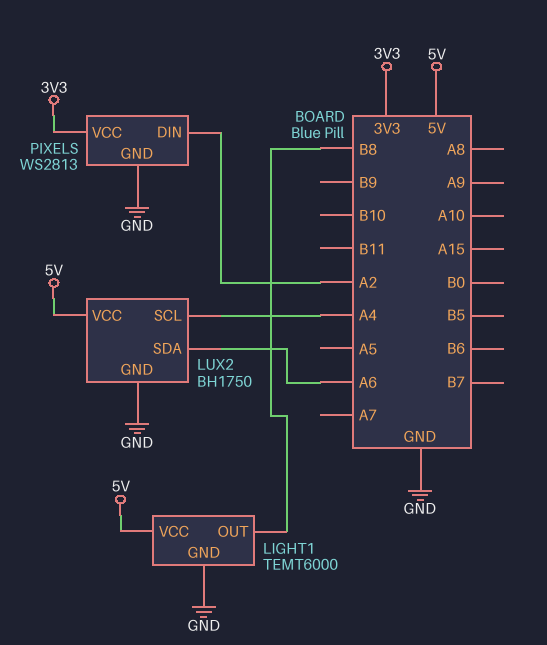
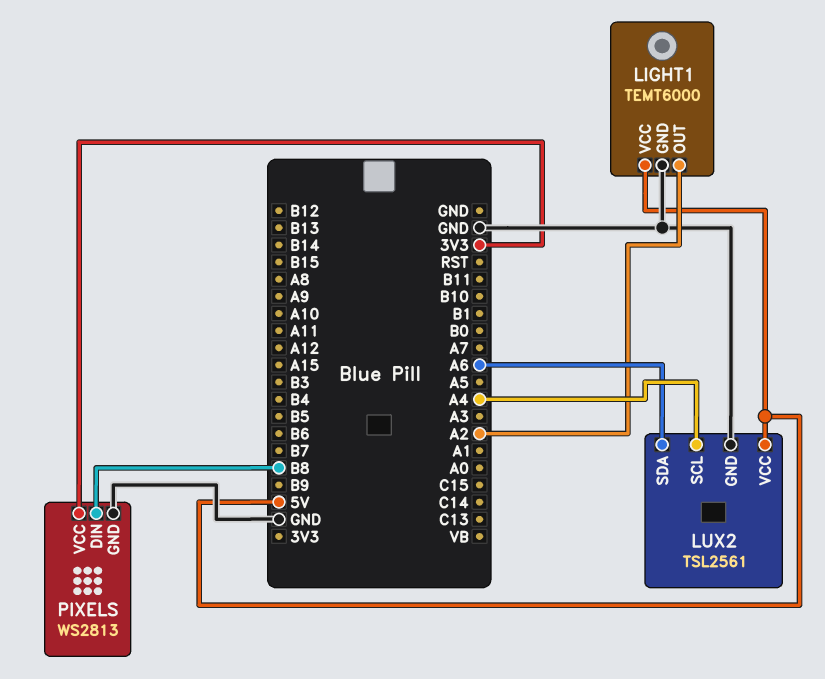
LIGHT1 pin OUT: B8 -> A2
LUX2: BH1750 -> TSL2561
PIXELS pin DIN: A2 -> B8

